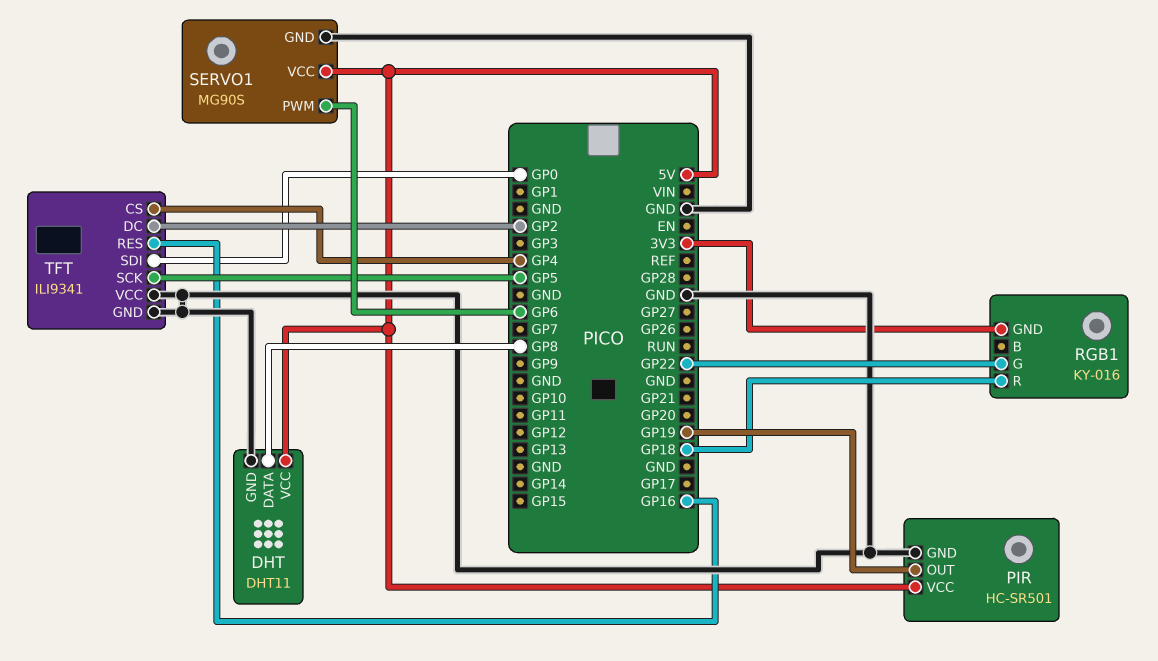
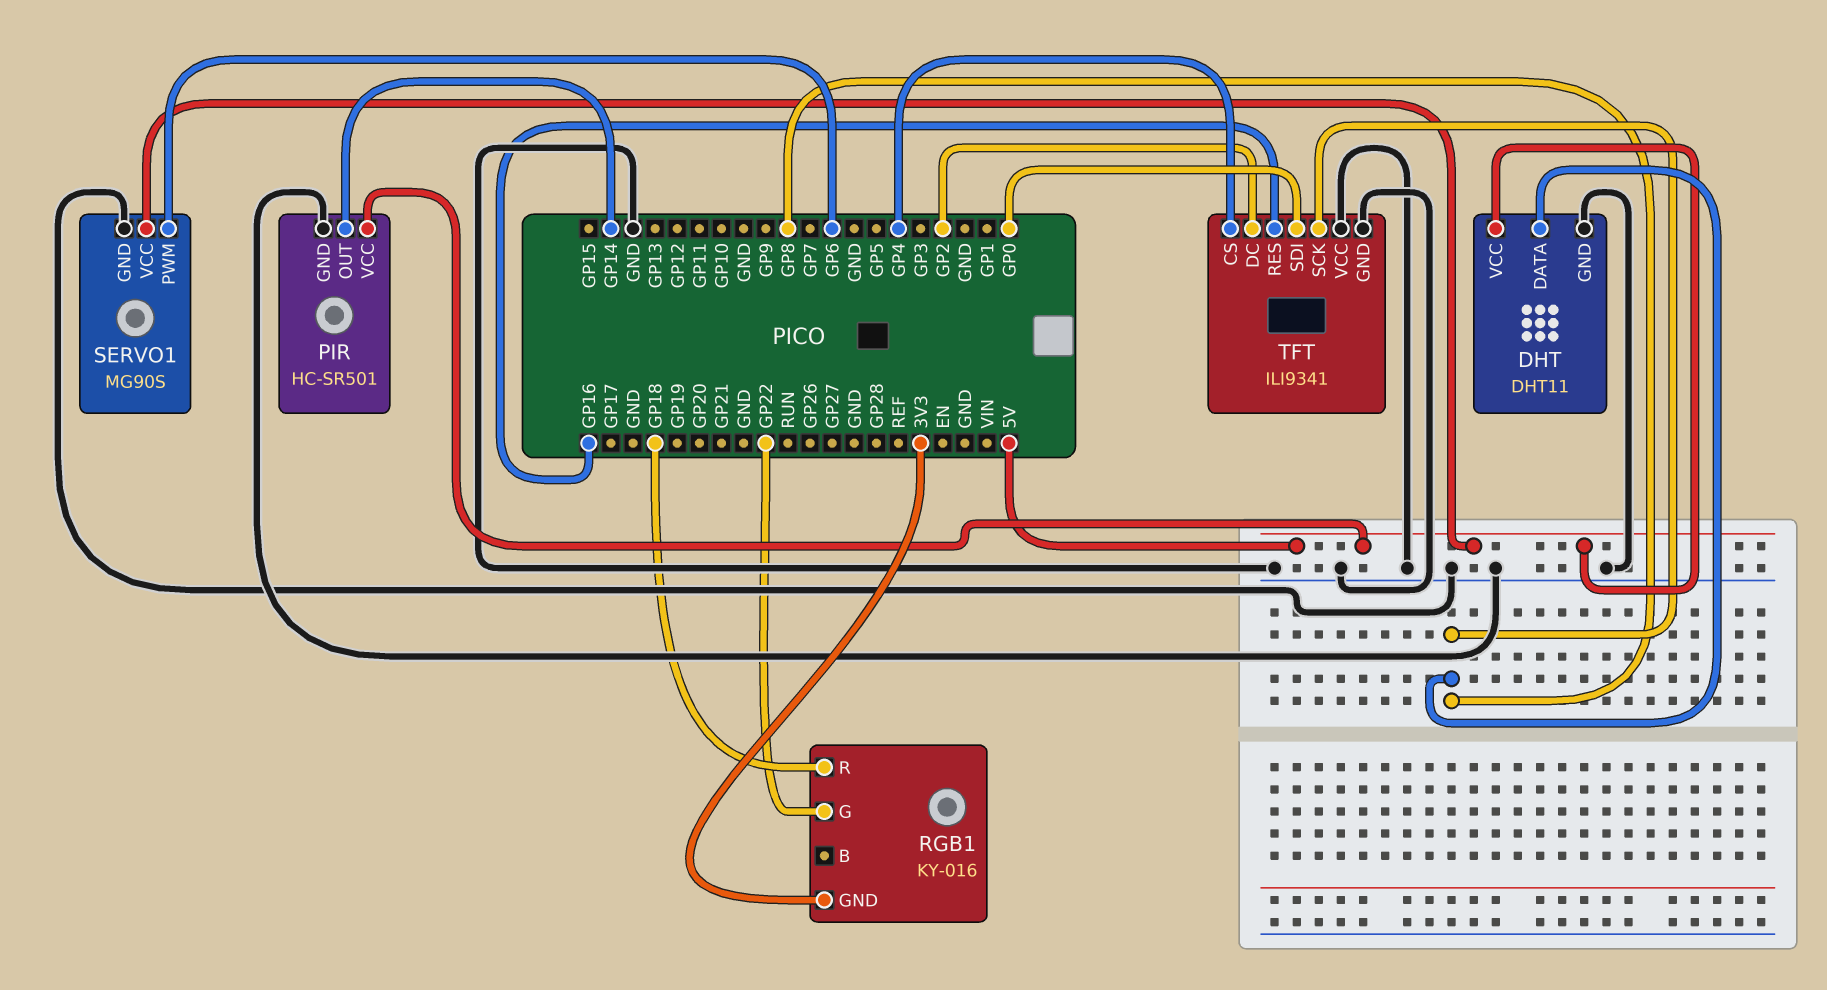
PIR pin OUT: GP19 -> GP14
TFT pin SCK: GP5 -> GP8

